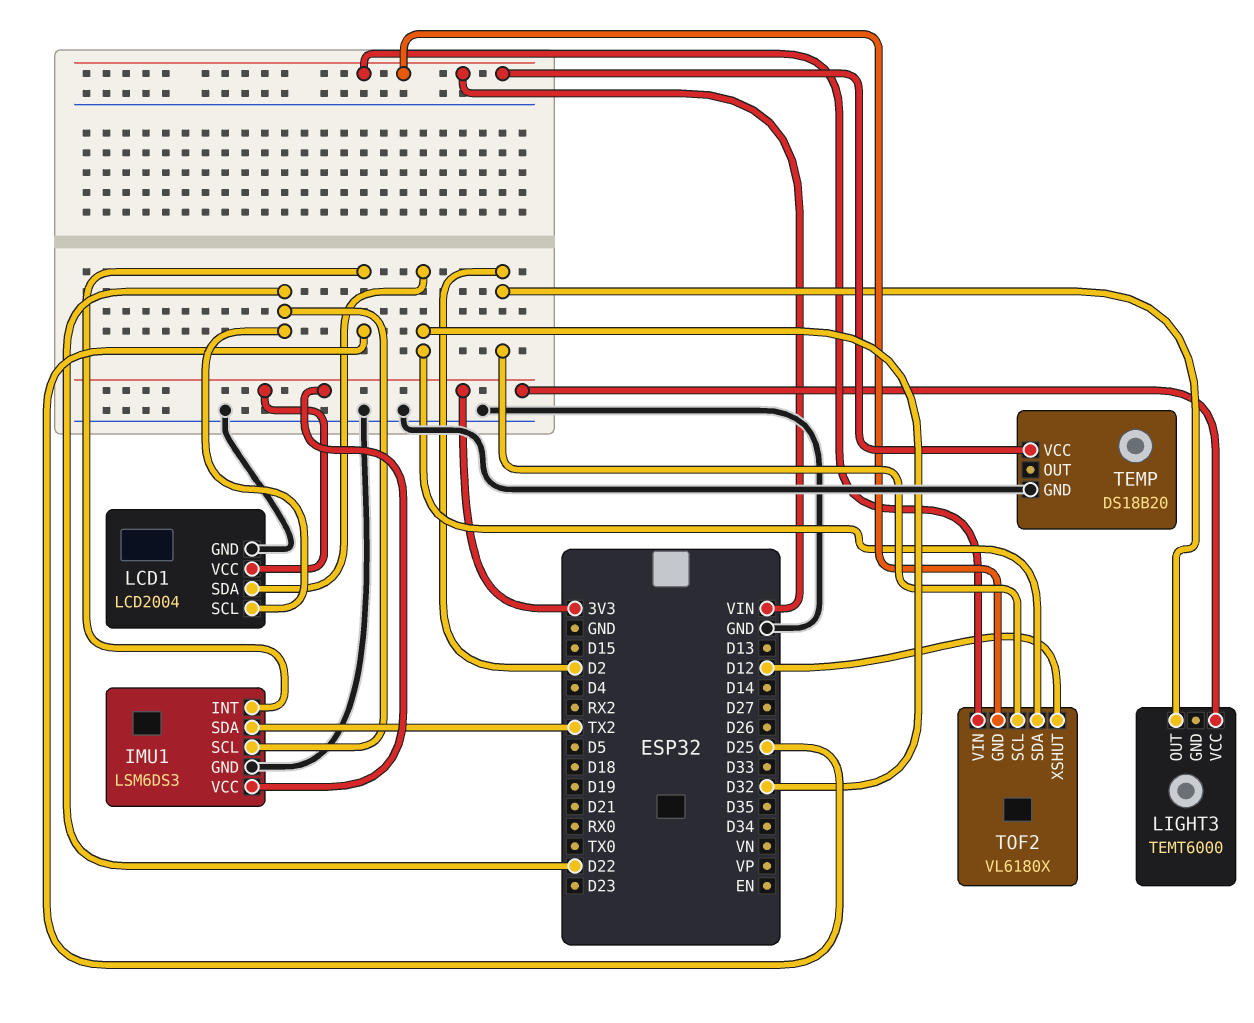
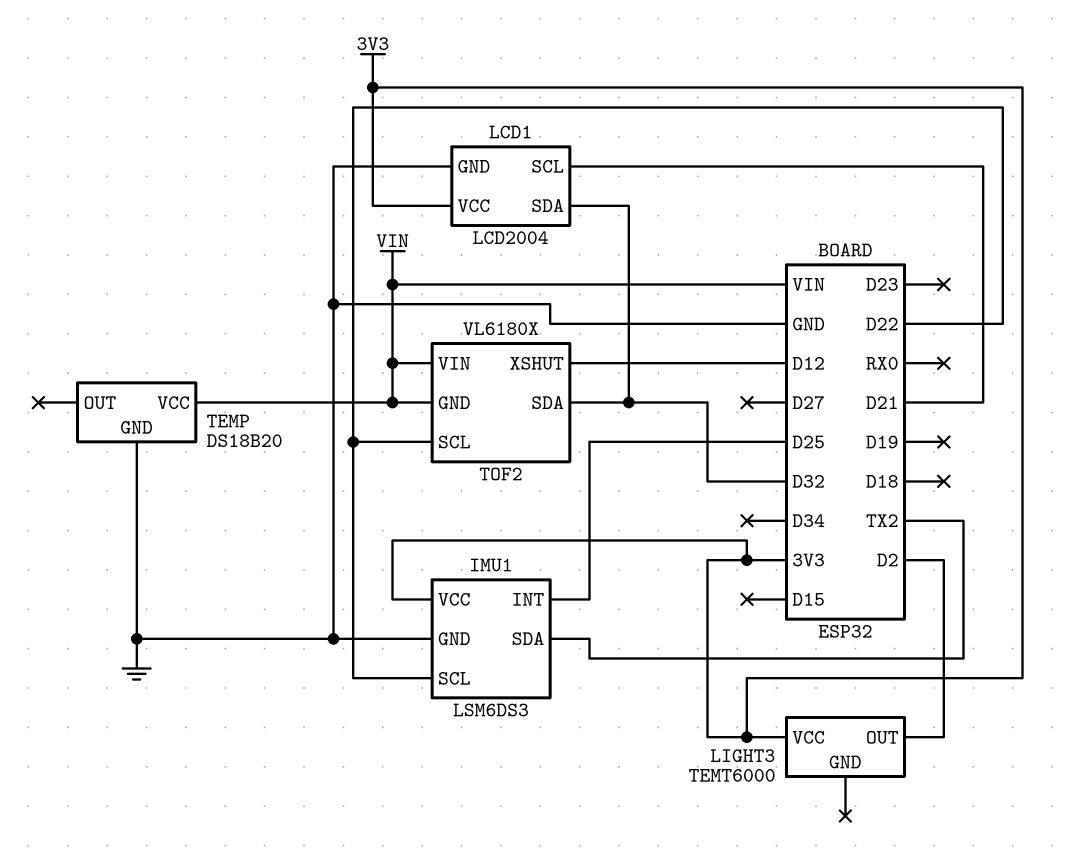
LCD1 pin SCL: D22 -> D21
TOF2 pin SCL: D2 -> D22

